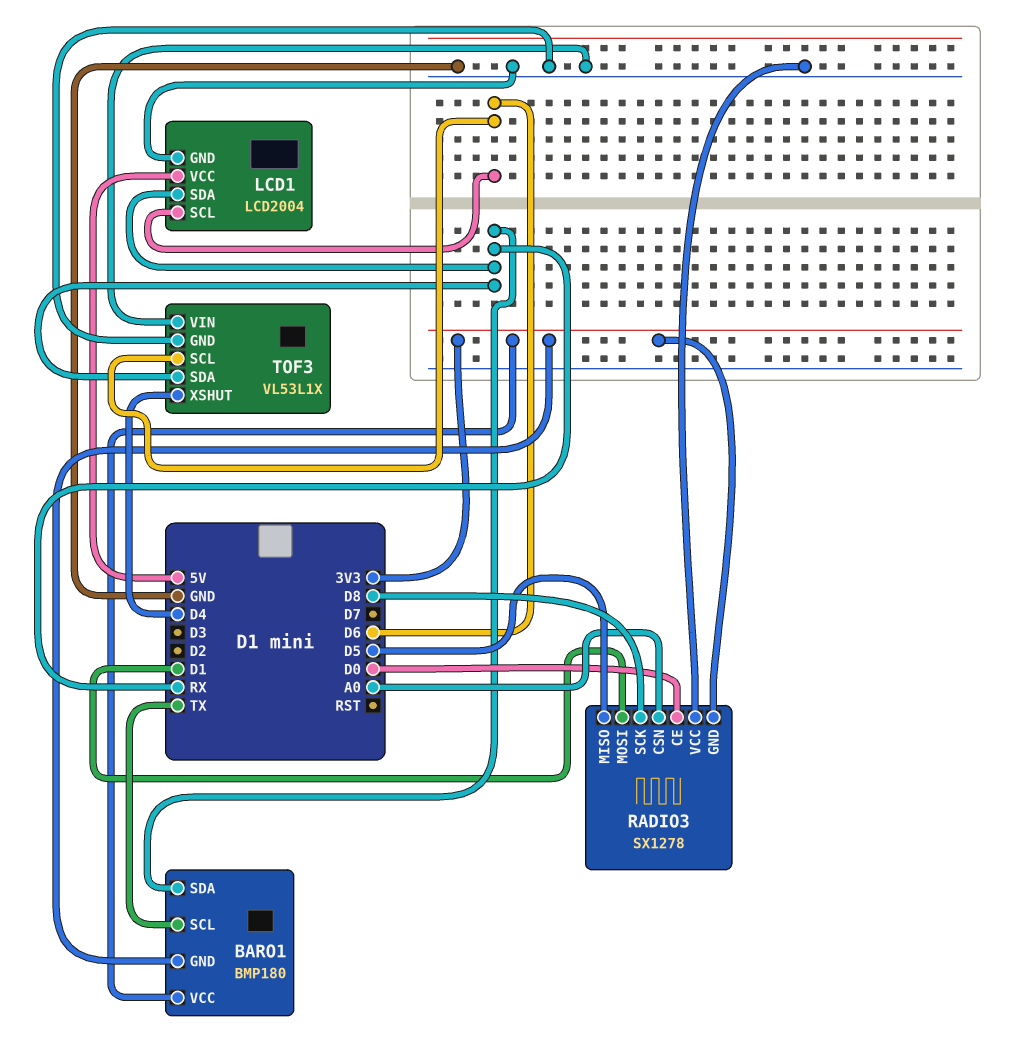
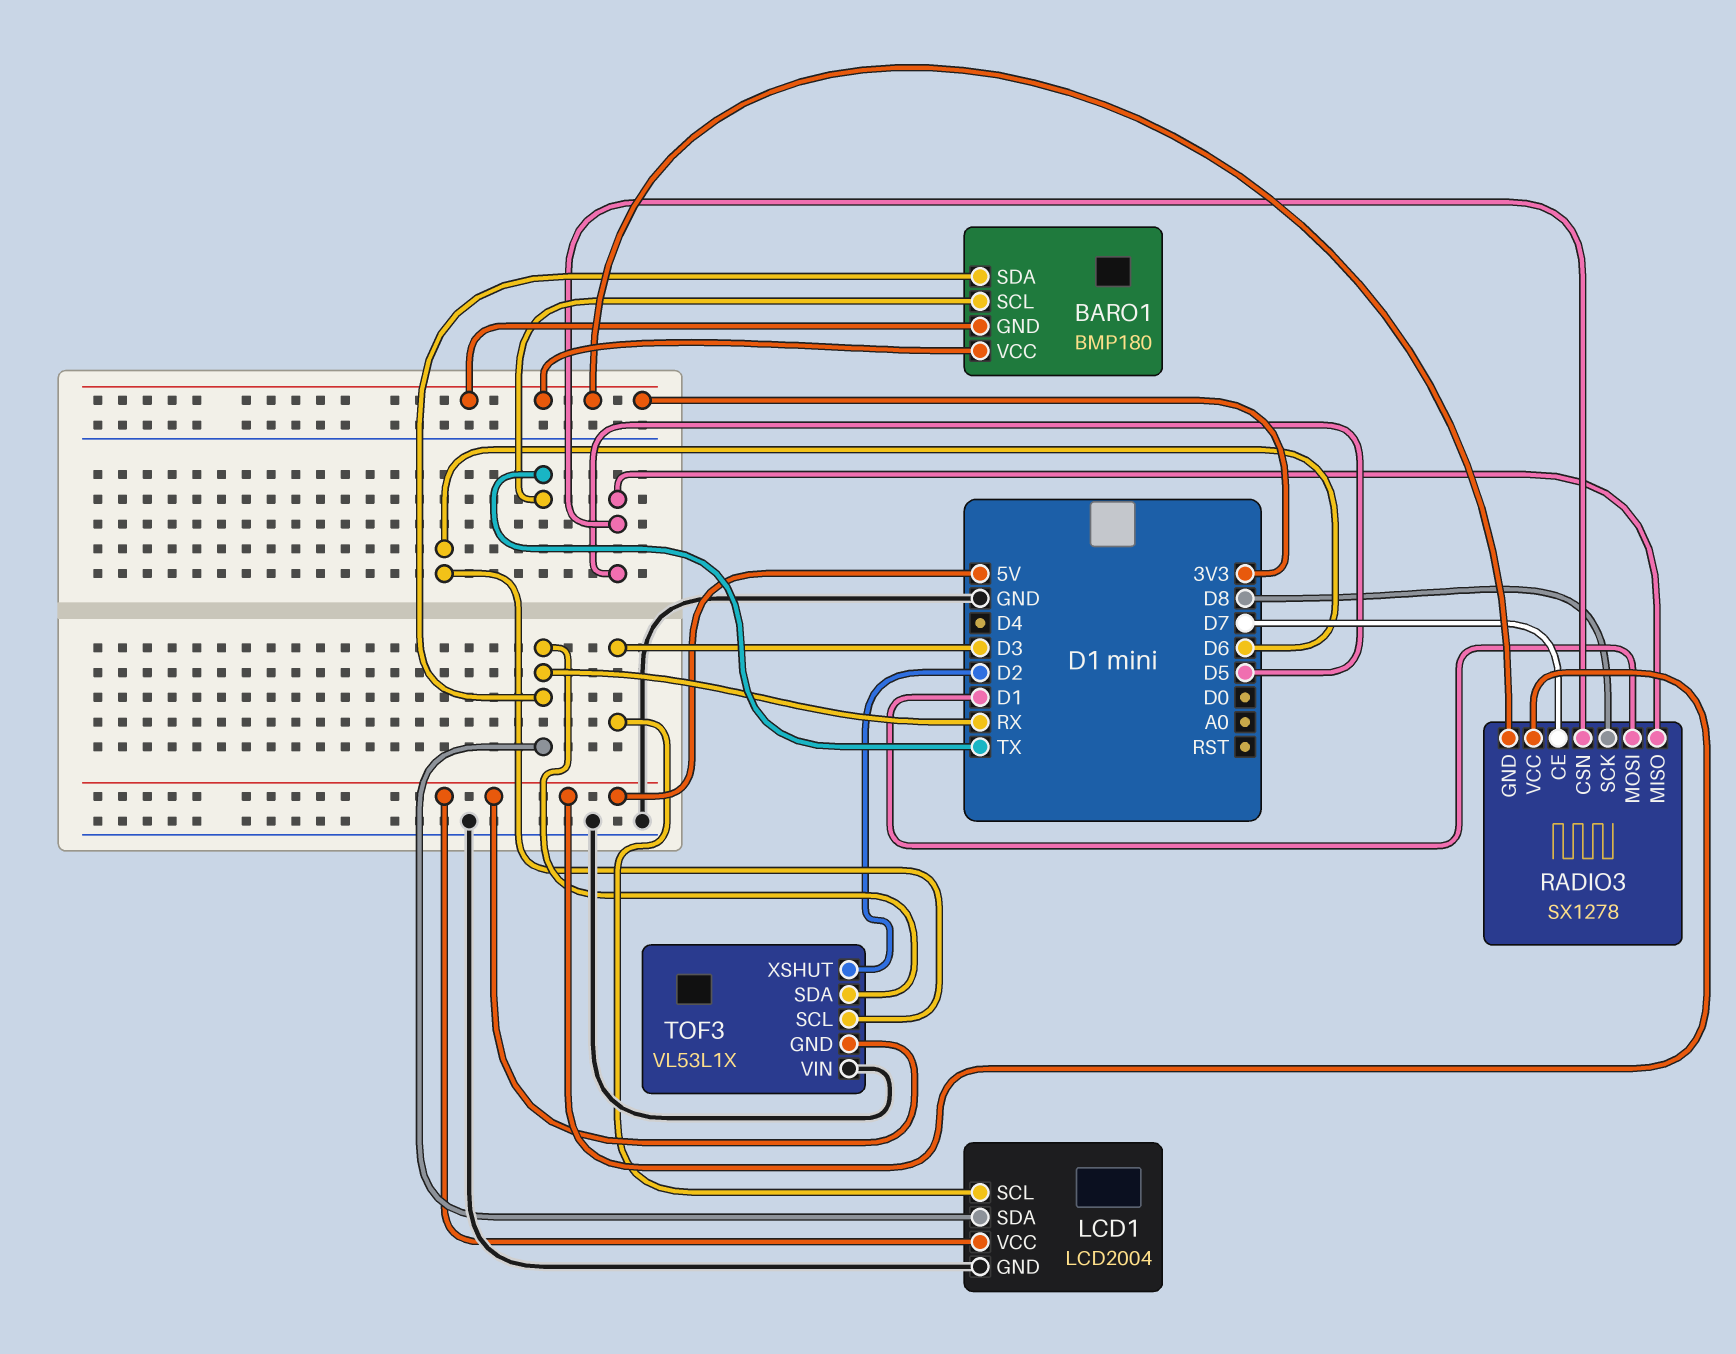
LCD1 pin SCL: D6 -> D3
RADIO3 pin CE: D0 -> D7
RADIO3 pin CSN: A0 -> D5
RADIO3 pin VCC: GND -> 5V
TOF3 pin GND: GND -> 5V
TOF3 pin XSHUT: D4 -> D2

